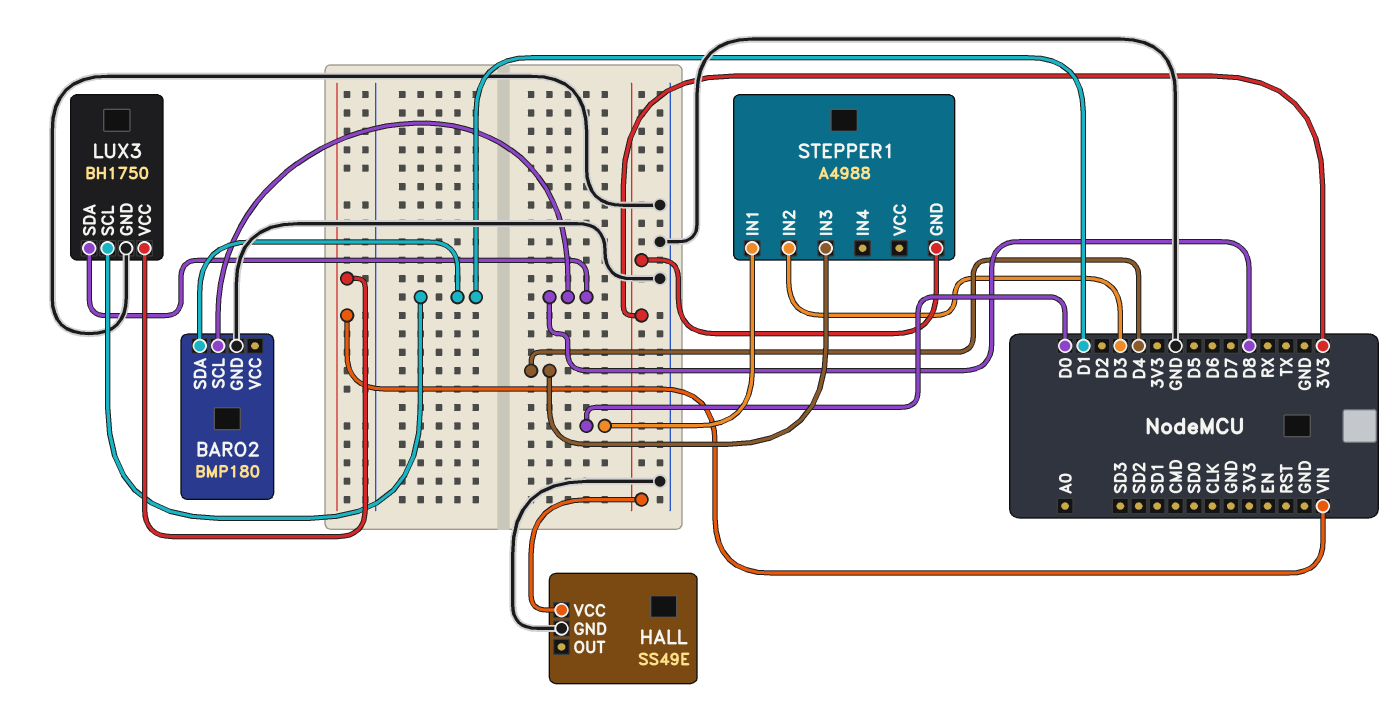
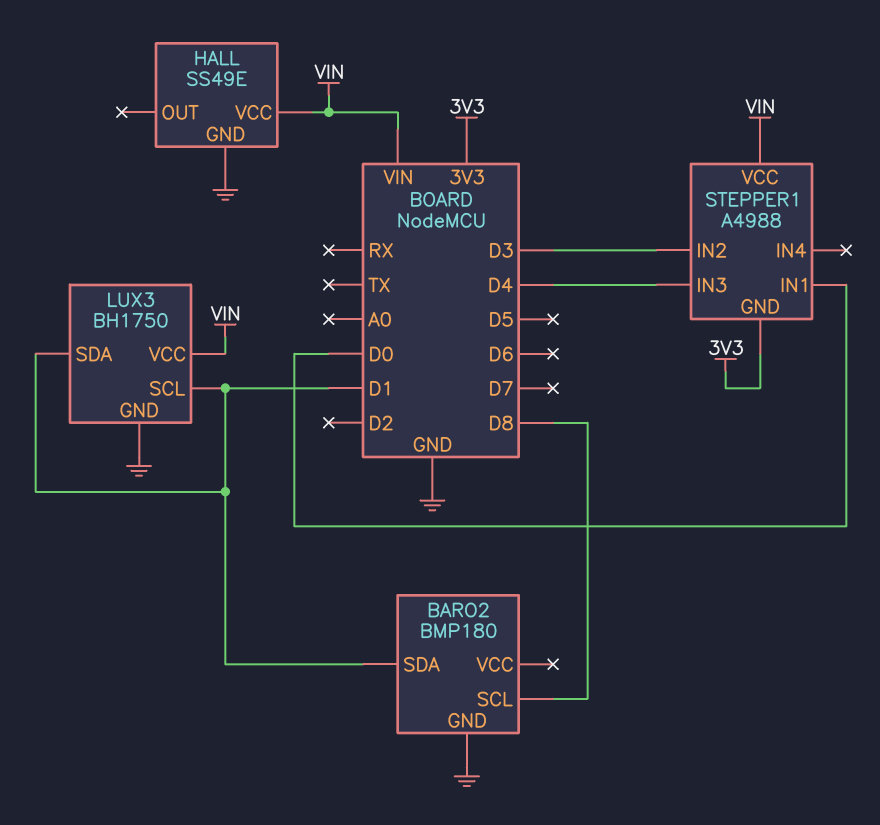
HALL pin VCC: 3V3 -> VIN
LUX3 pin SDA: D8 -> D1
STEPPER1 pin VCC: none -> VIN

